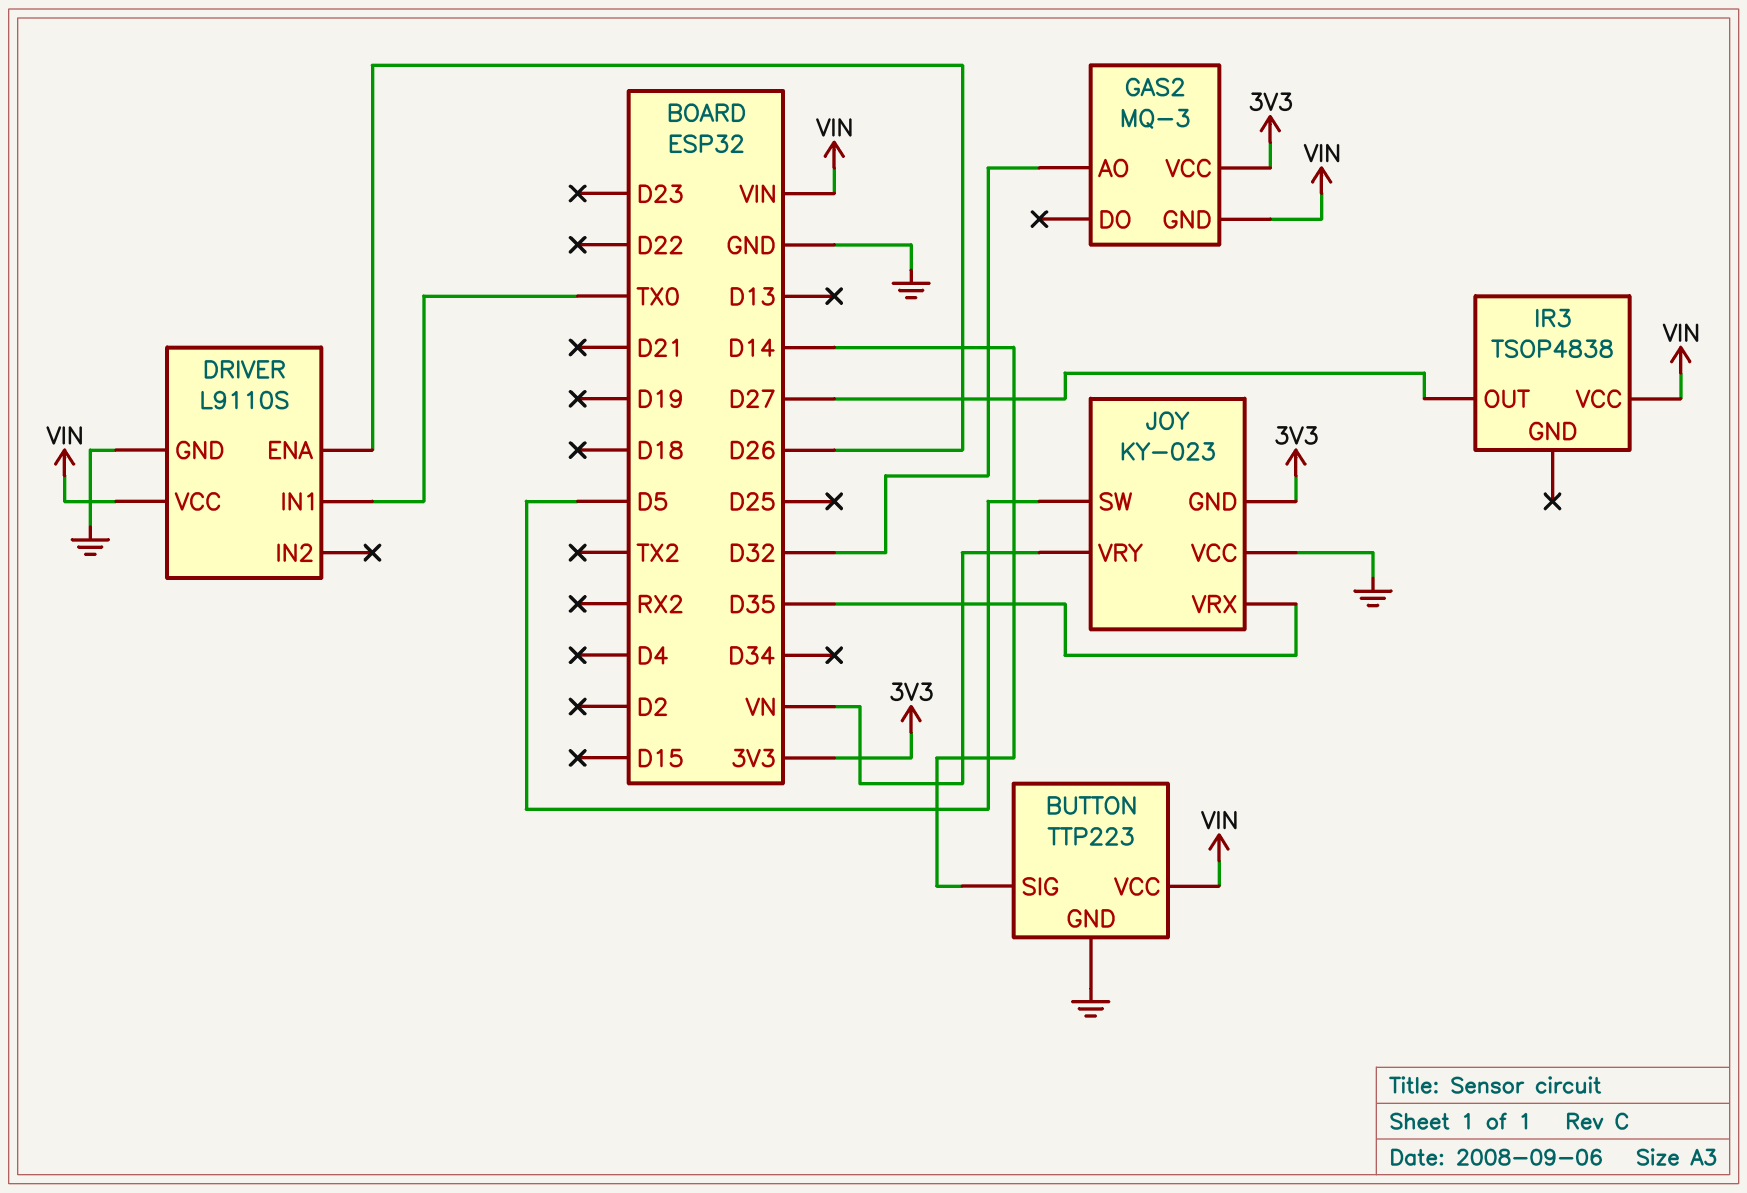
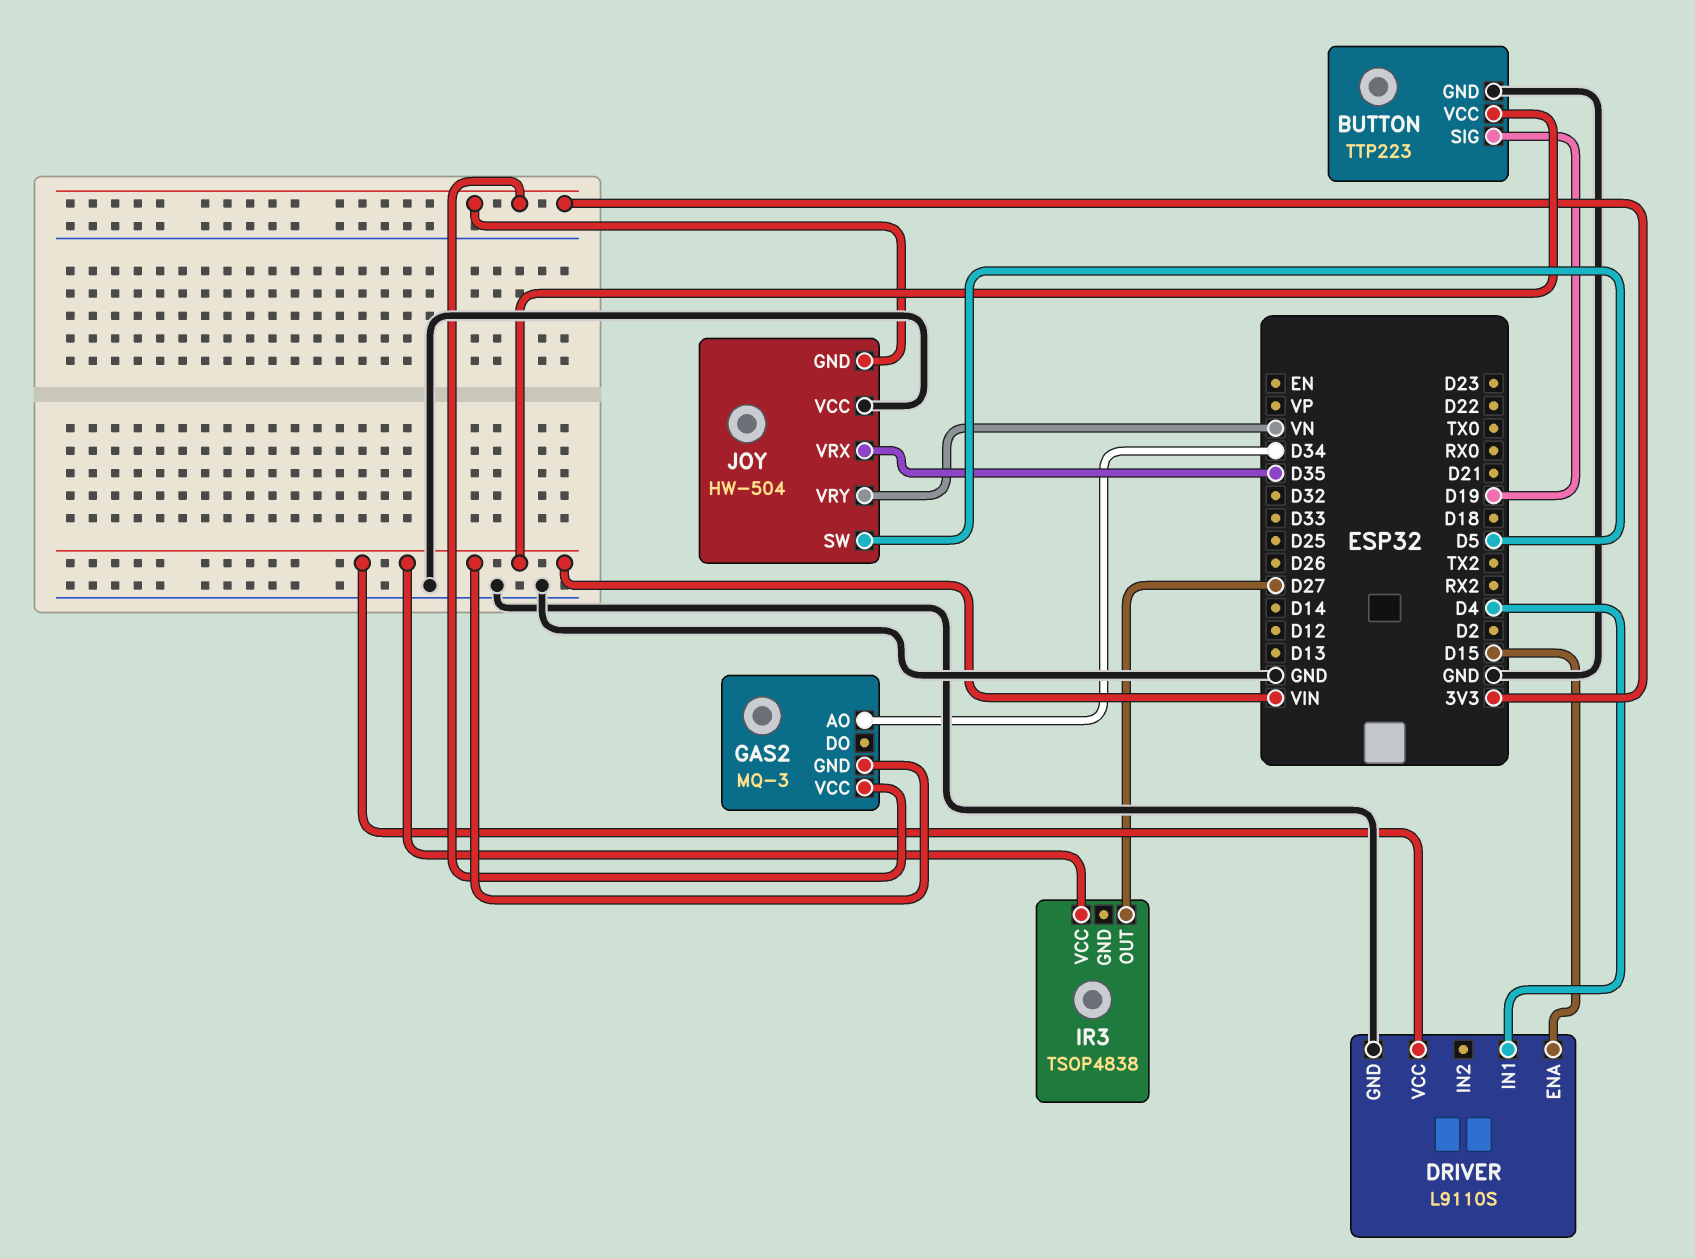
BUTTON pin SIG: D14 -> D19
DRIVER pin ENA: D26 -> D15
DRIVER pin IN1: TX0 -> D4
GAS2 pin AO: D32 -> D34
JOY: KY-023 -> HW-504

